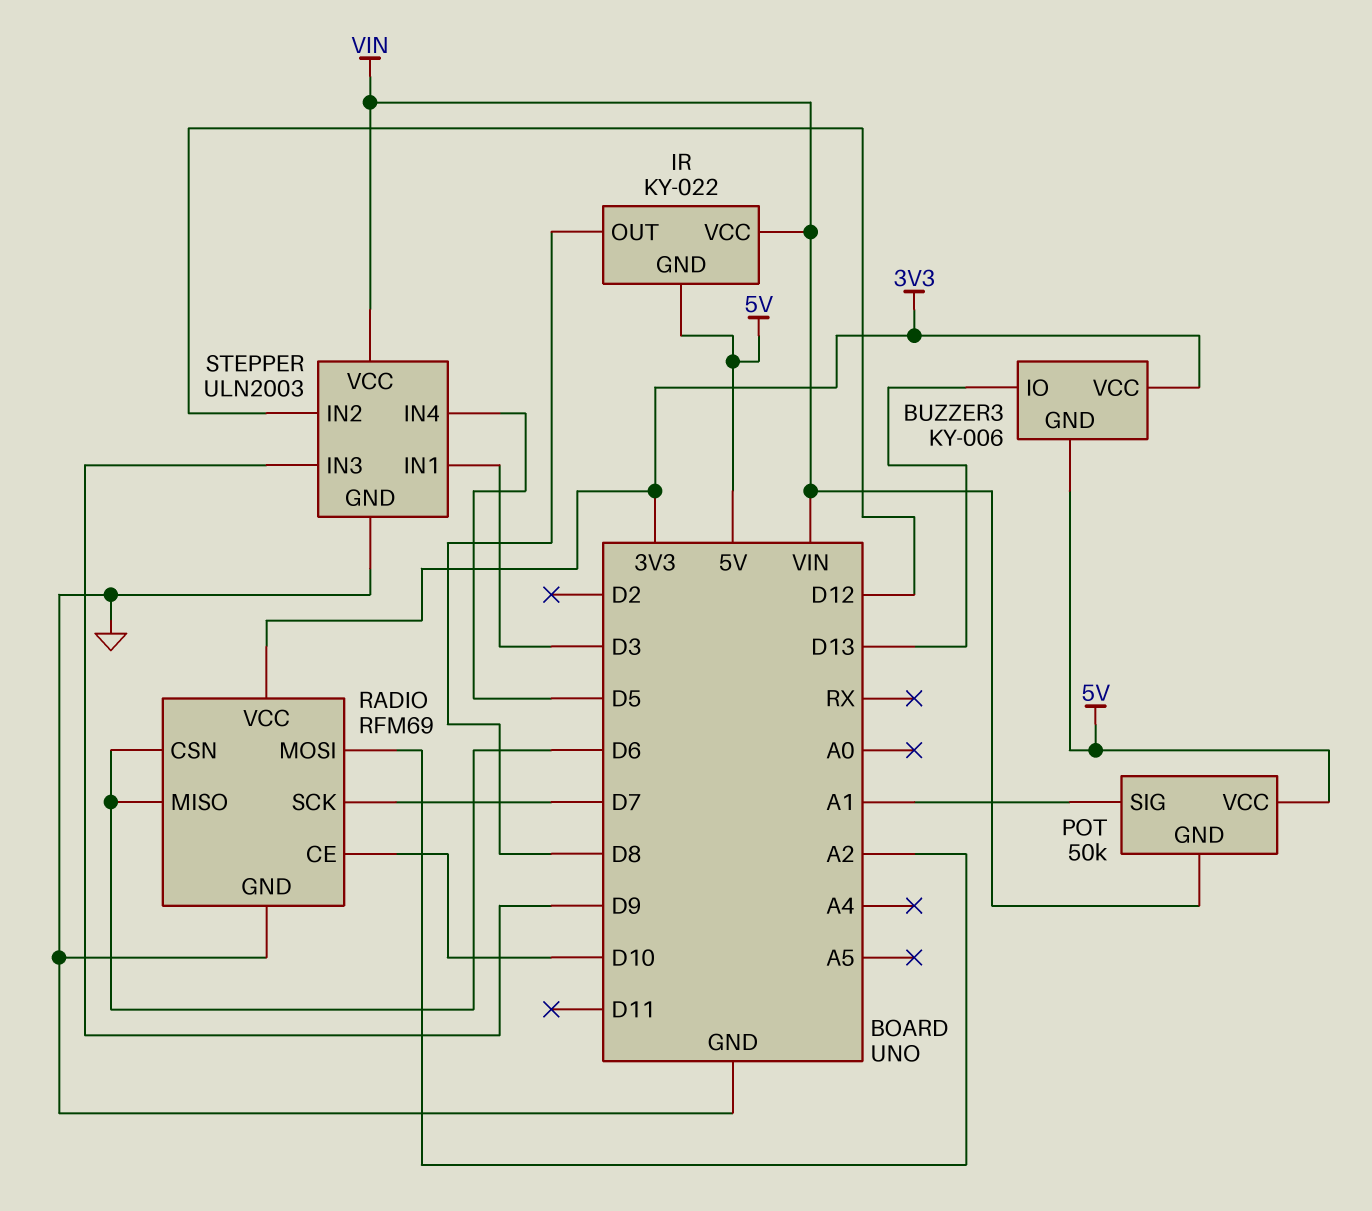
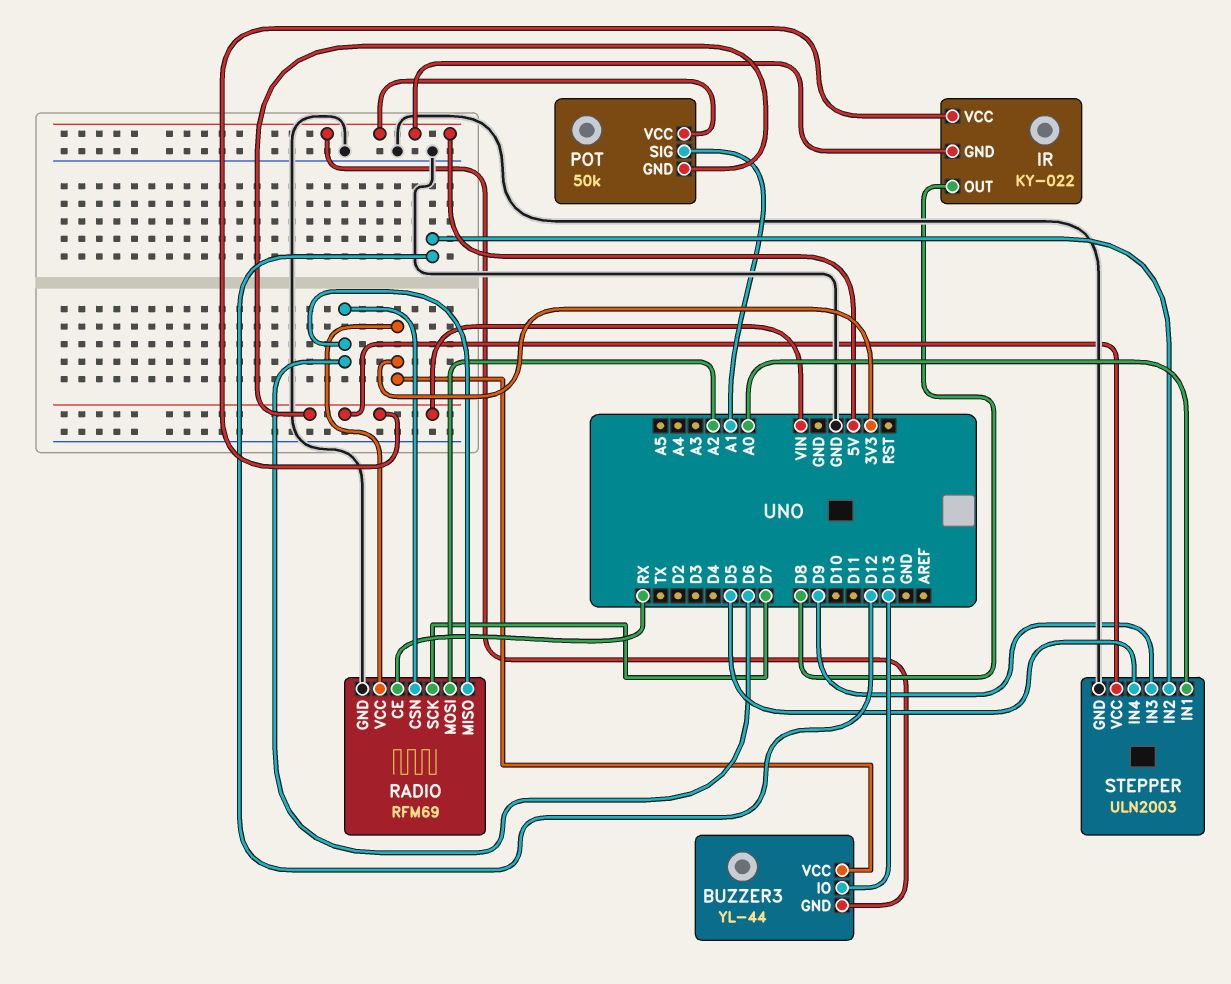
BUZZER3: KY-006 -> YL-44
RADIO pin CE: D10 -> RX
STEPPER pin IN1: D3 -> A0

